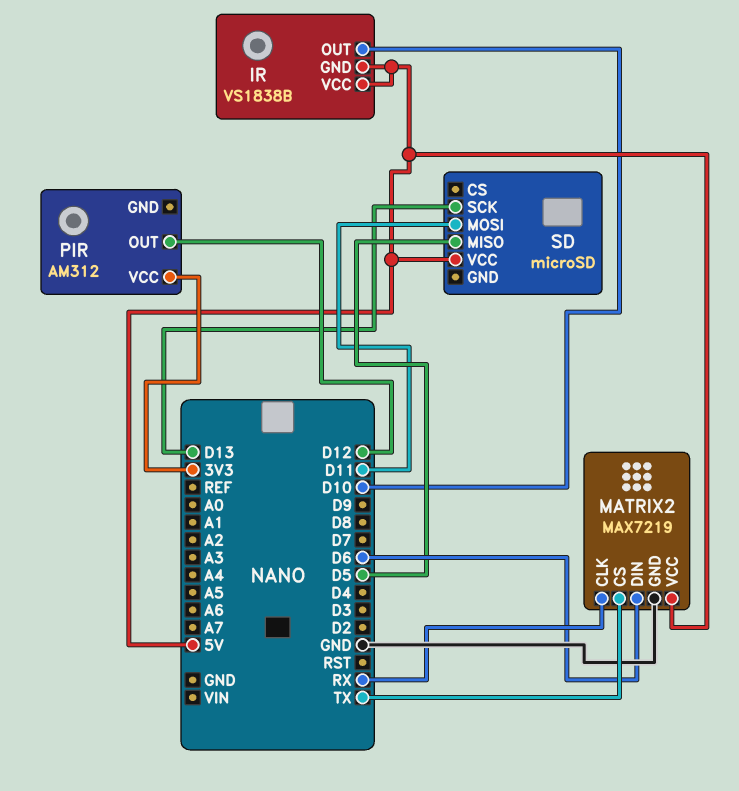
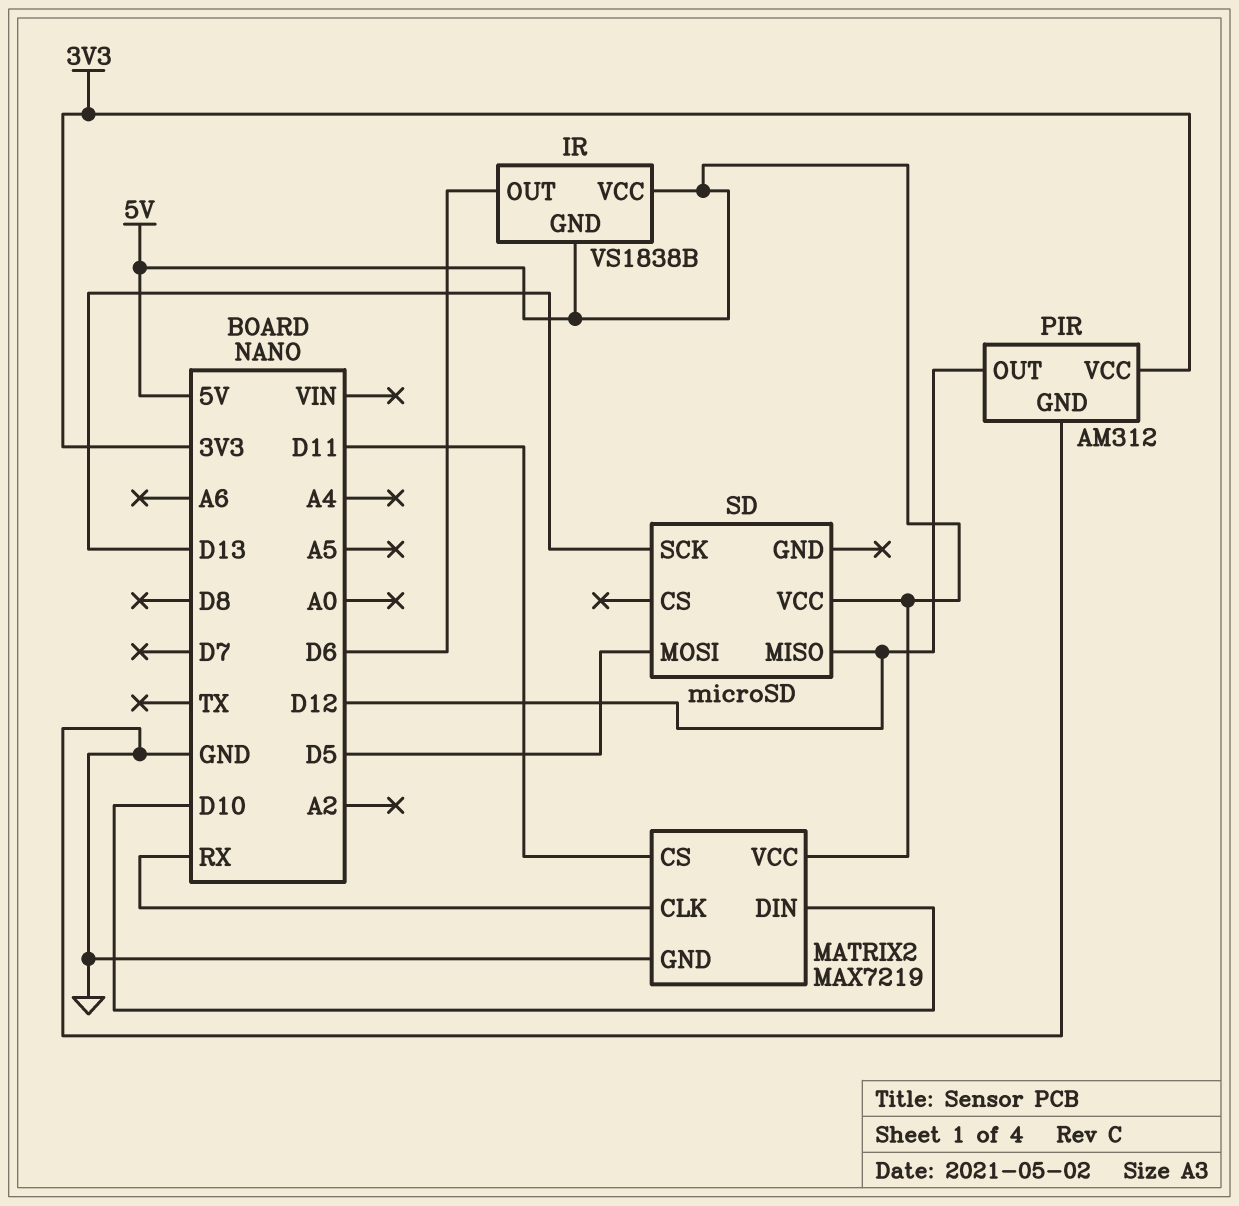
IR pin OUT: D10 -> D6
MATRIX2 pin CS: TX -> D11
MATRIX2 pin DIN: D6 -> D10
PIR pin GND: none -> GND
SD pin MISO: D5 -> D12
SD pin MOSI: D11 -> D5

